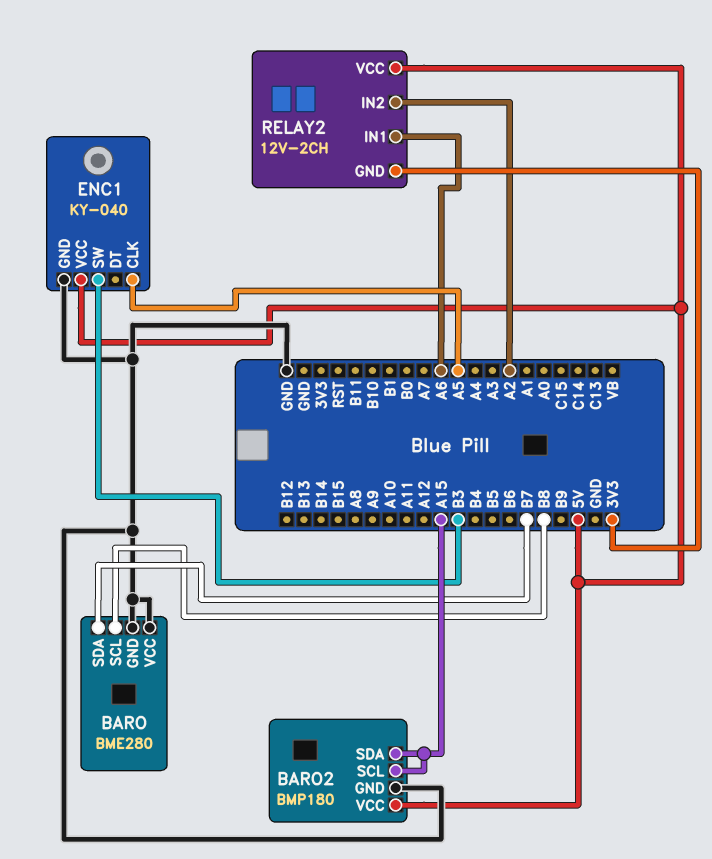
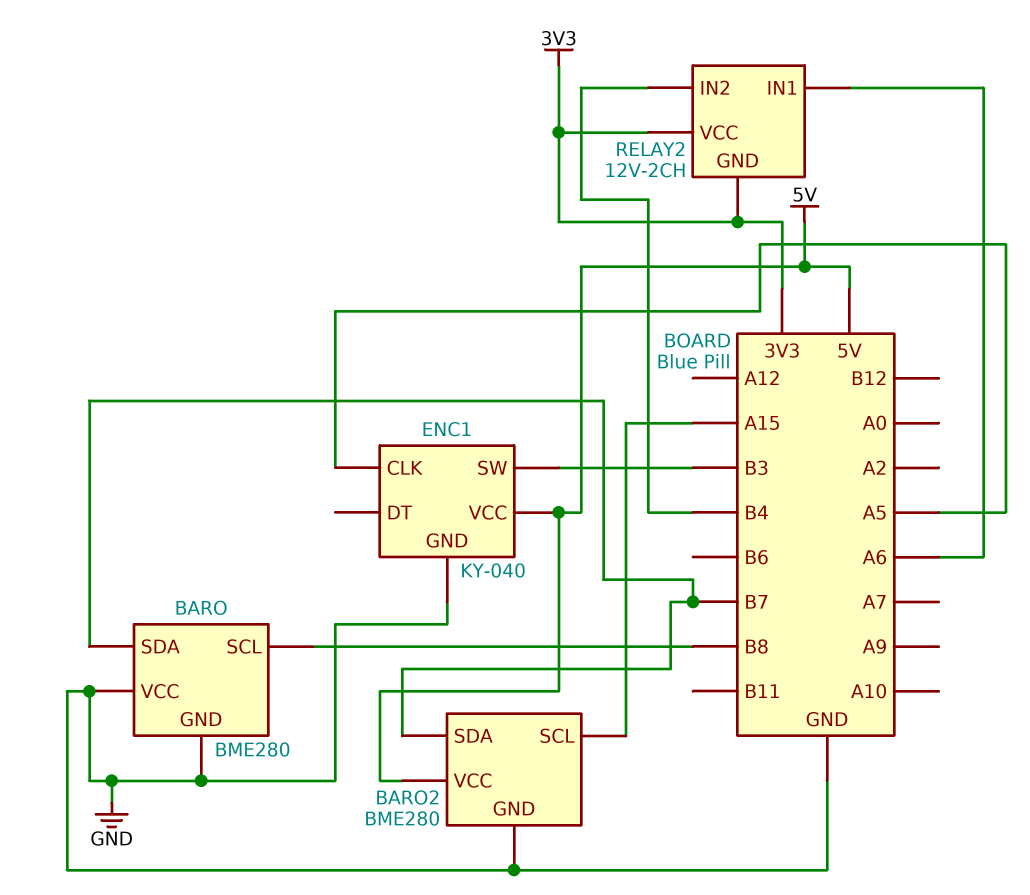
BARO2: BMP180 -> BME280
BARO2 pin SDA: A15 -> B7
RELAY2 pin IN2: A2 -> B4
RELAY2 pin VCC: 5V -> 3V3

